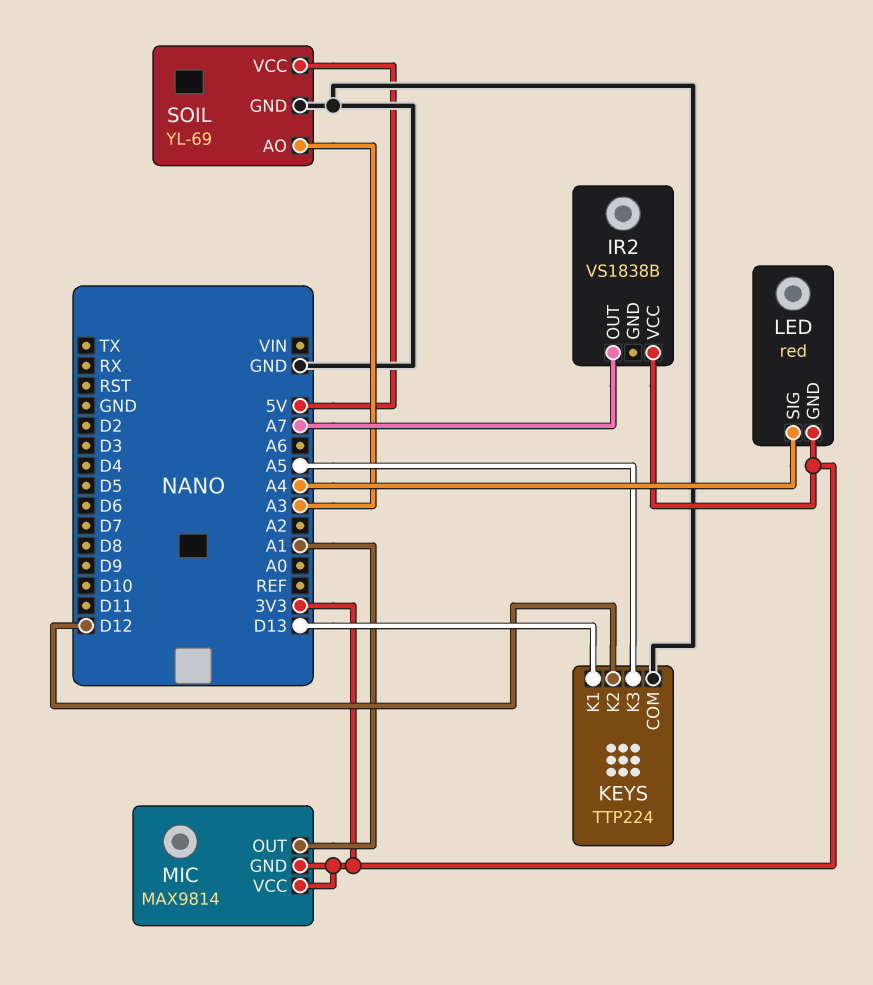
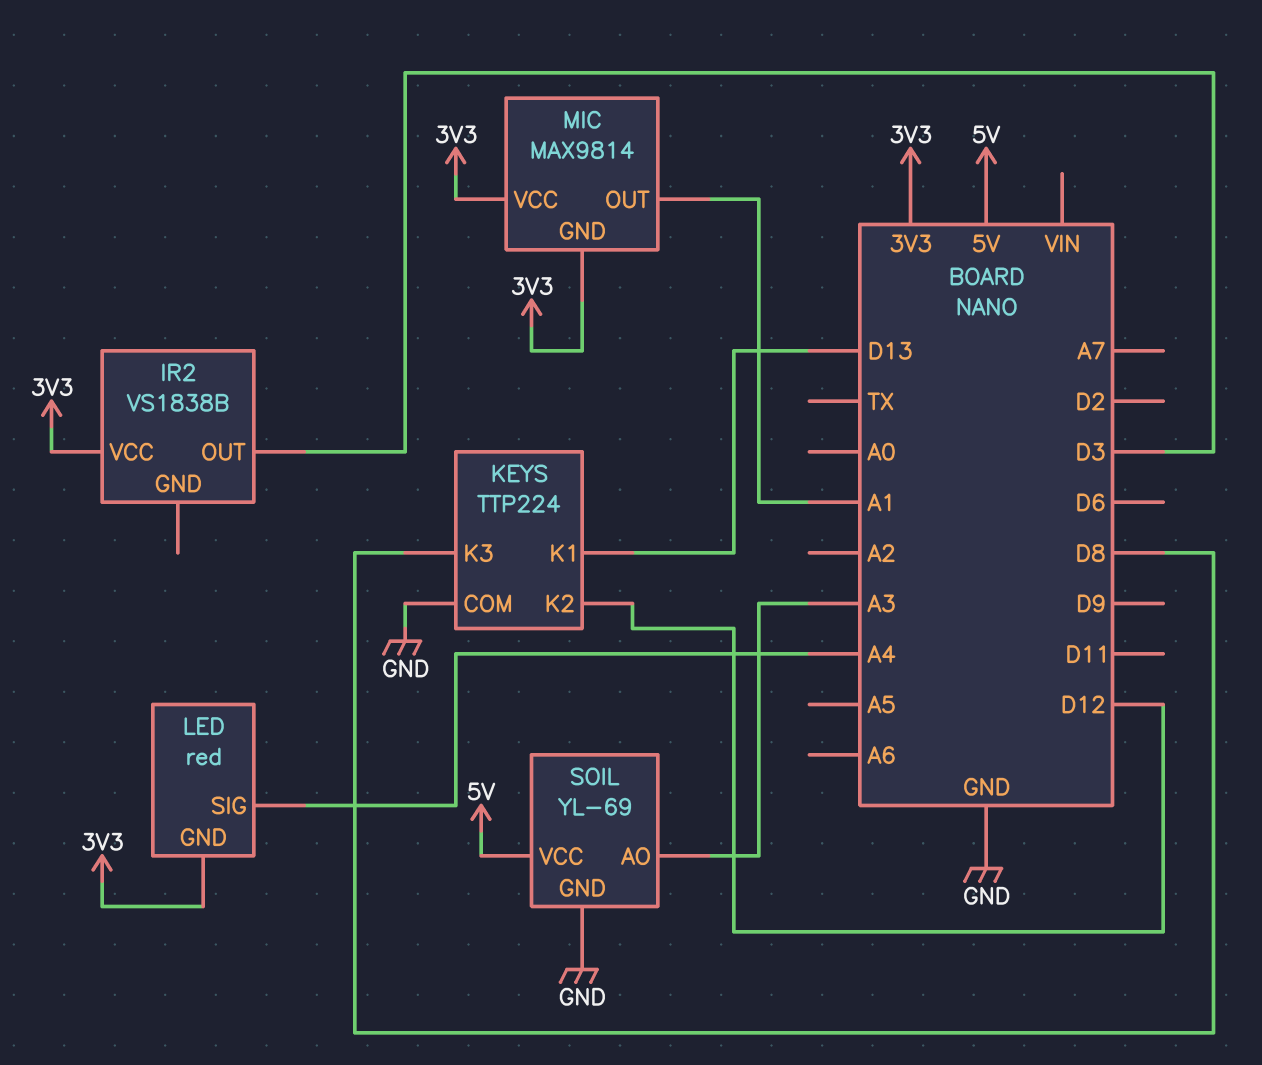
IR2 pin OUT: A7 -> D3
KEYS pin K3: A5 -> D8

